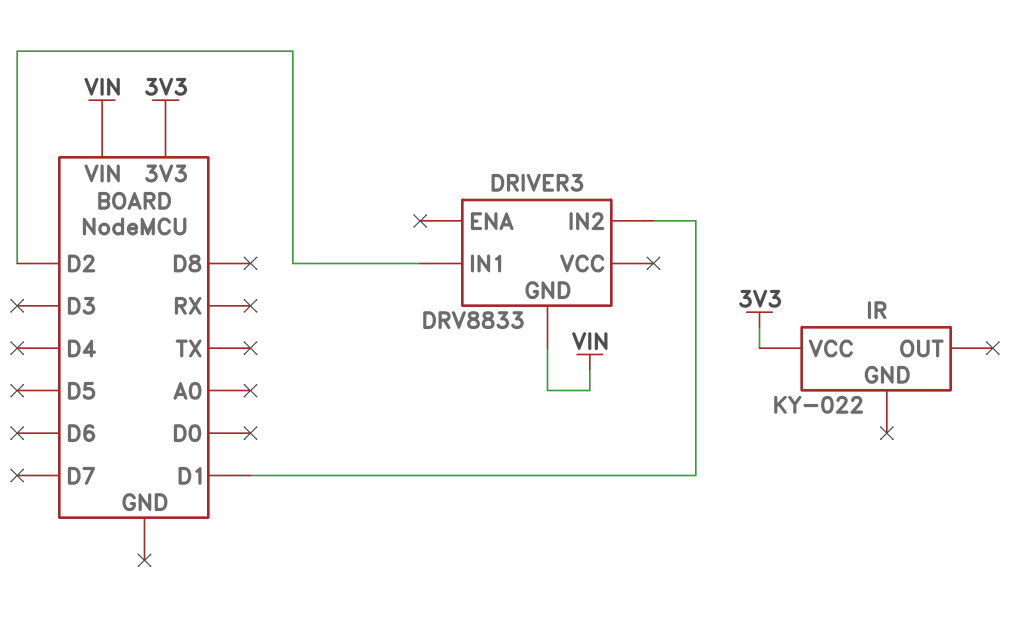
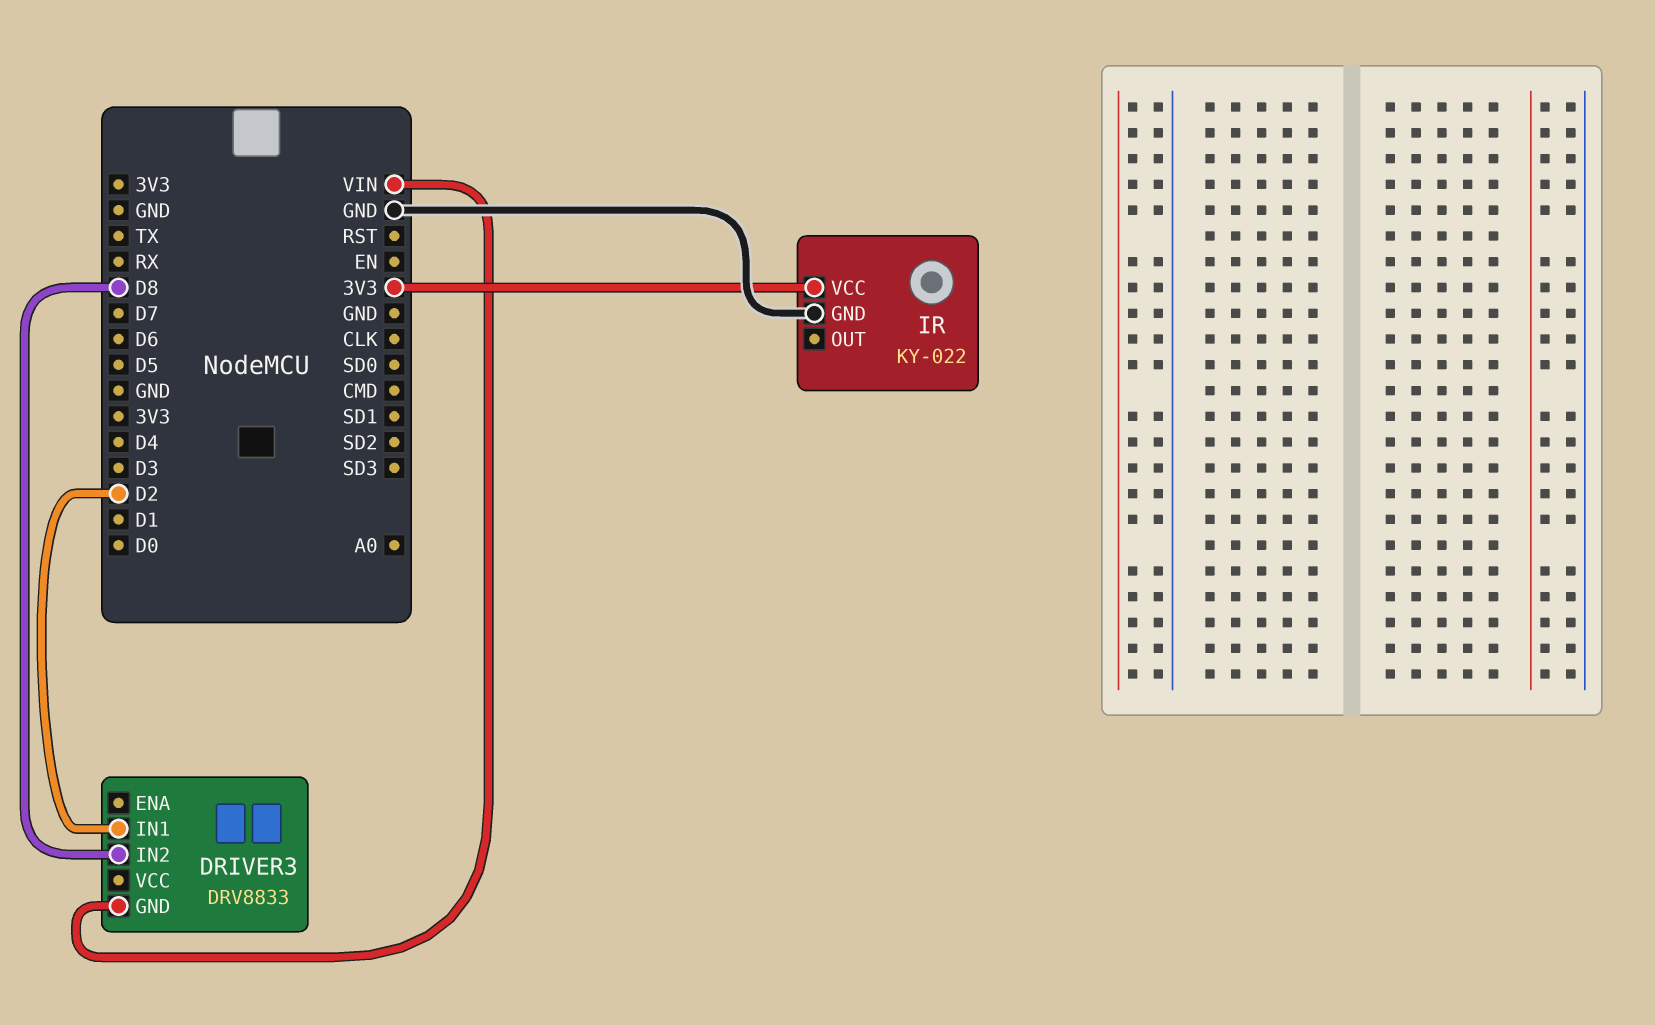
DRIVER3 pin IN2: D1 -> D8
IR pin GND: none -> GND

